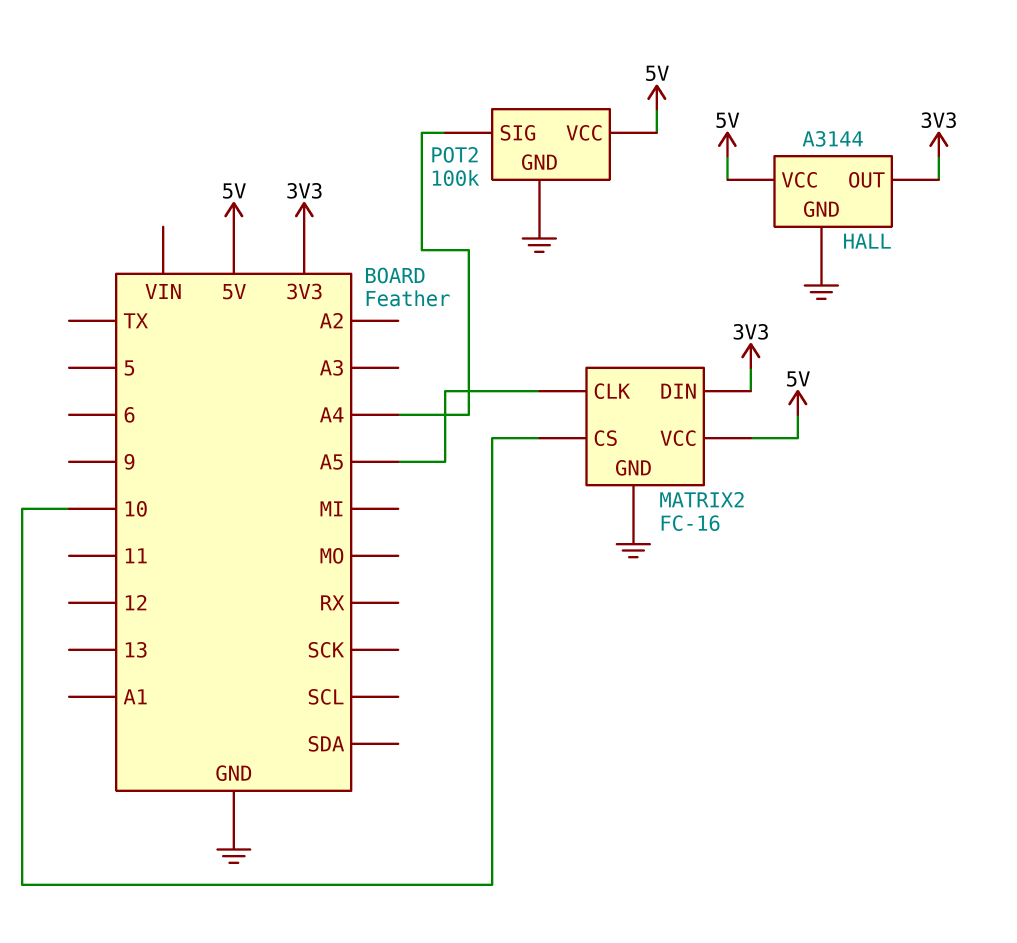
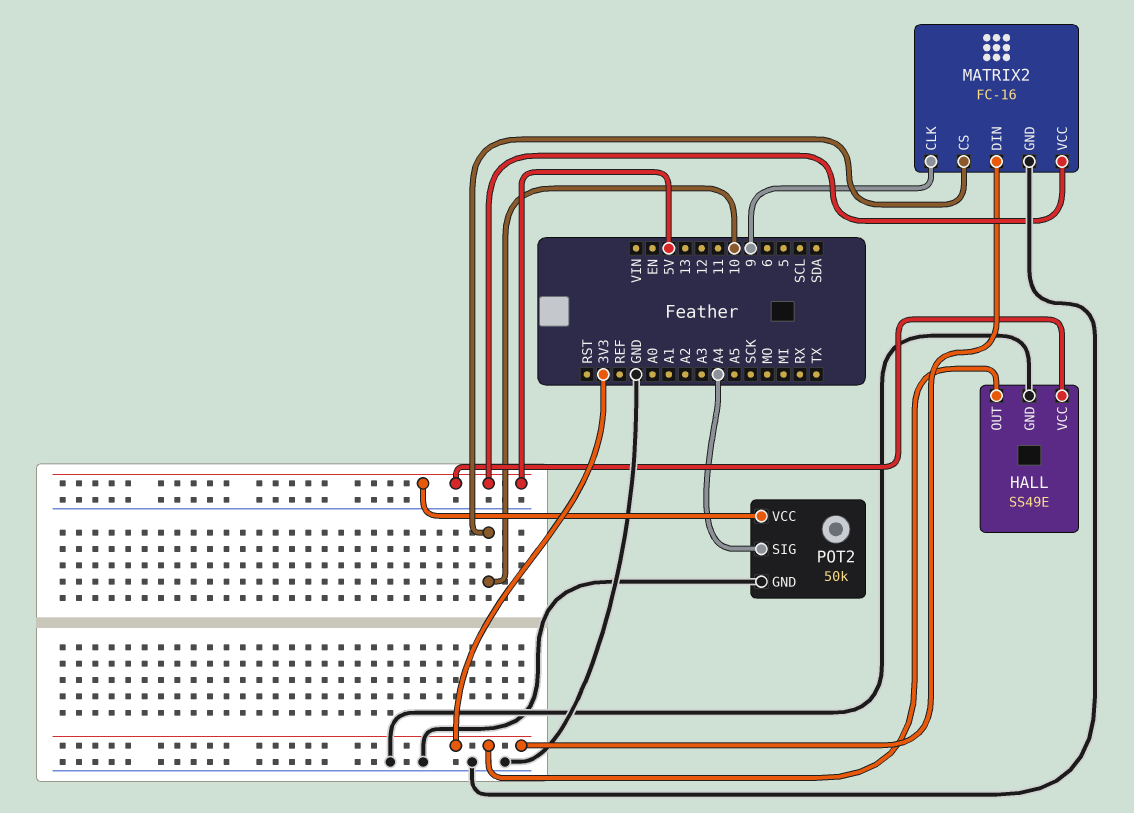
HALL: A3144 -> SS49E
MATRIX2 pin CLK: A5 -> 9
POT2: 100k -> 50k

